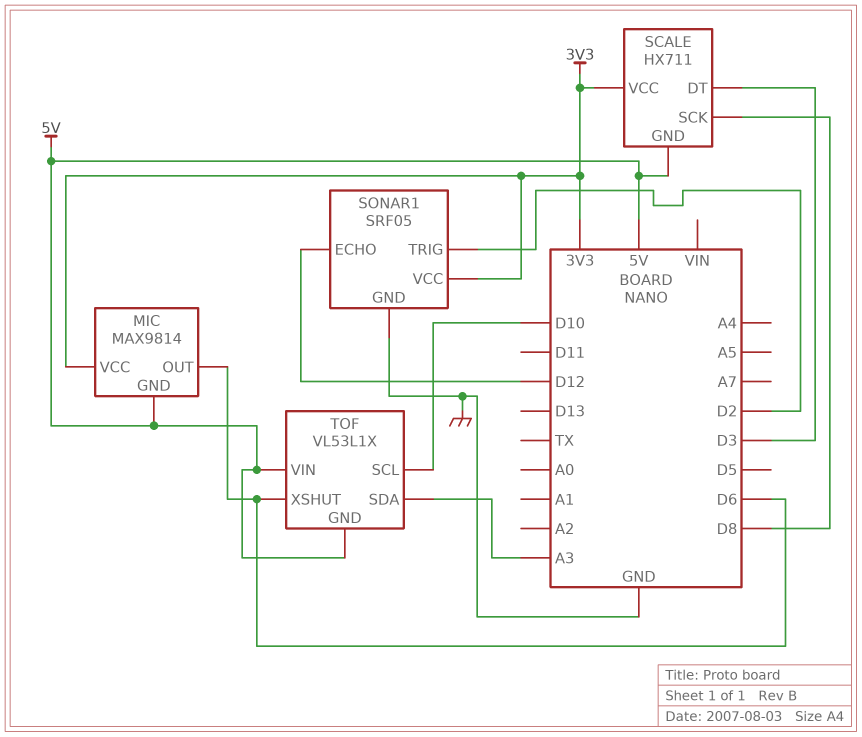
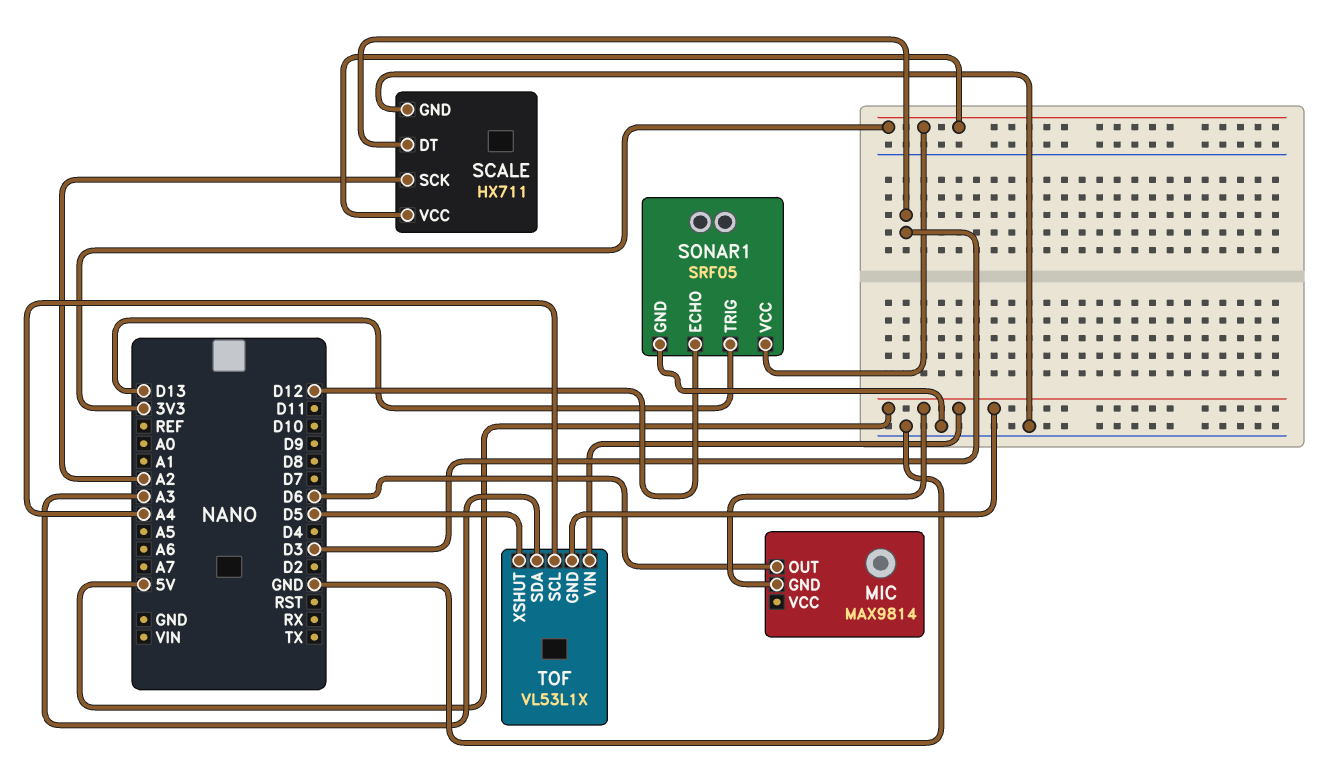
MIC pin VCC: 3V3 -> none
SCALE pin GND: 5V -> GND
SCALE pin SCK: D8 -> A2
SONAR1 pin TRIG: D2 -> D13
TOF pin SCL: D10 -> A4
TOF pin XSHUT: D6 -> D5

